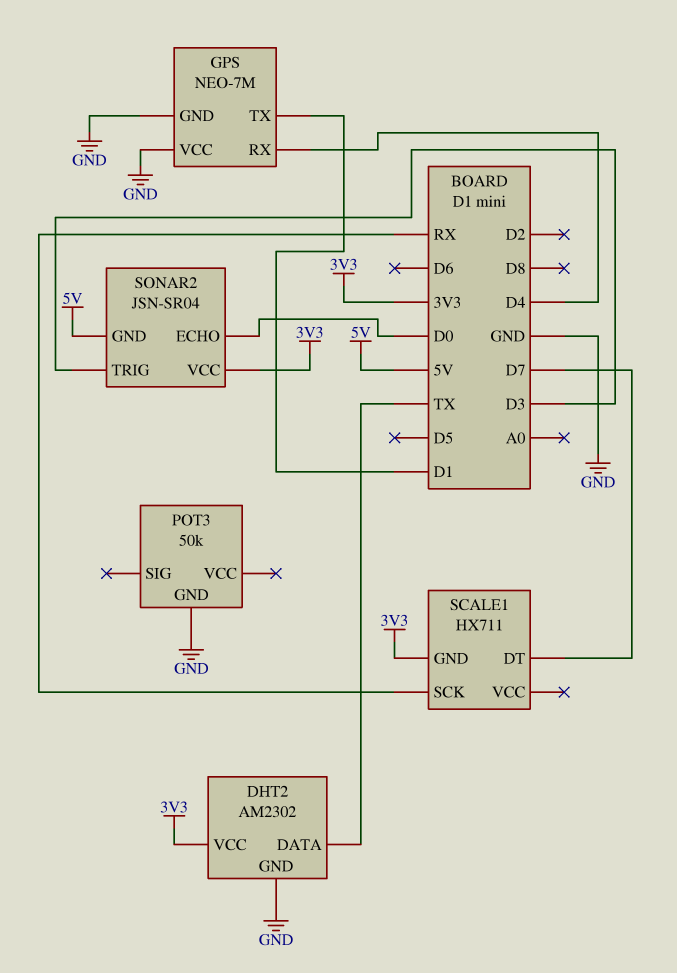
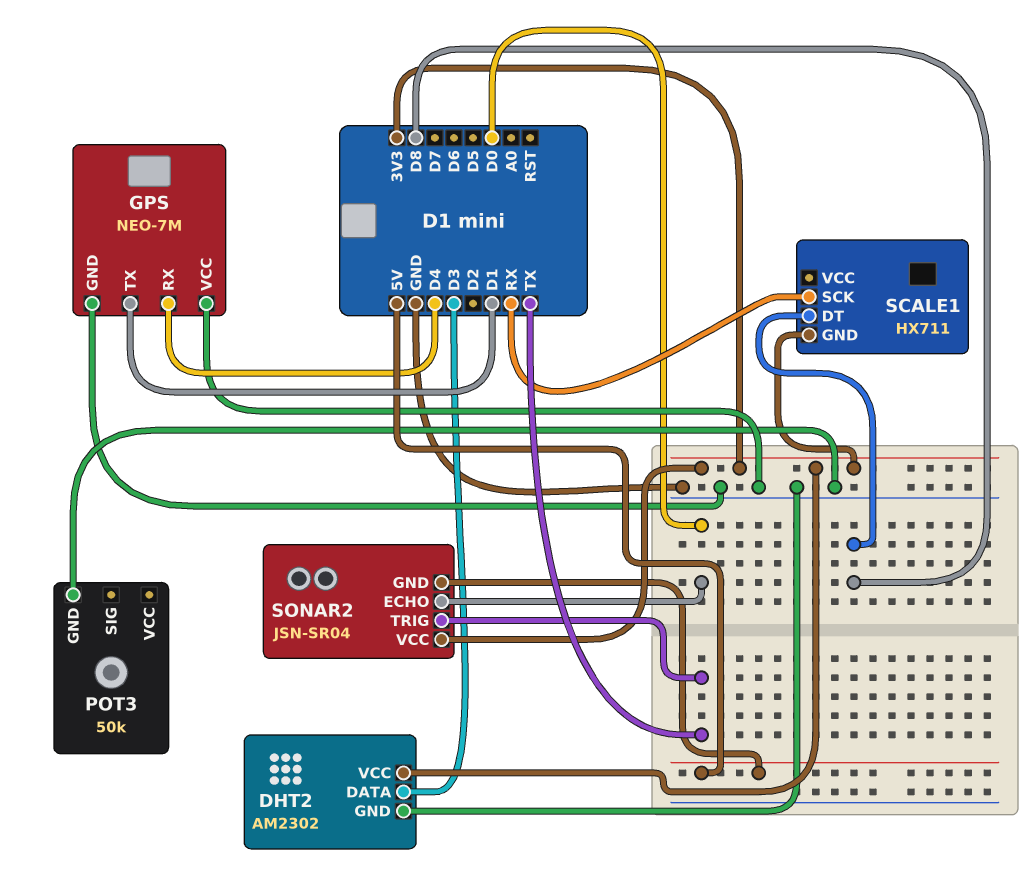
DHT2 pin DATA: TX -> D3
SCALE1 pin DT: D7 -> D8
SONAR2 pin TRIG: D3 -> TX

